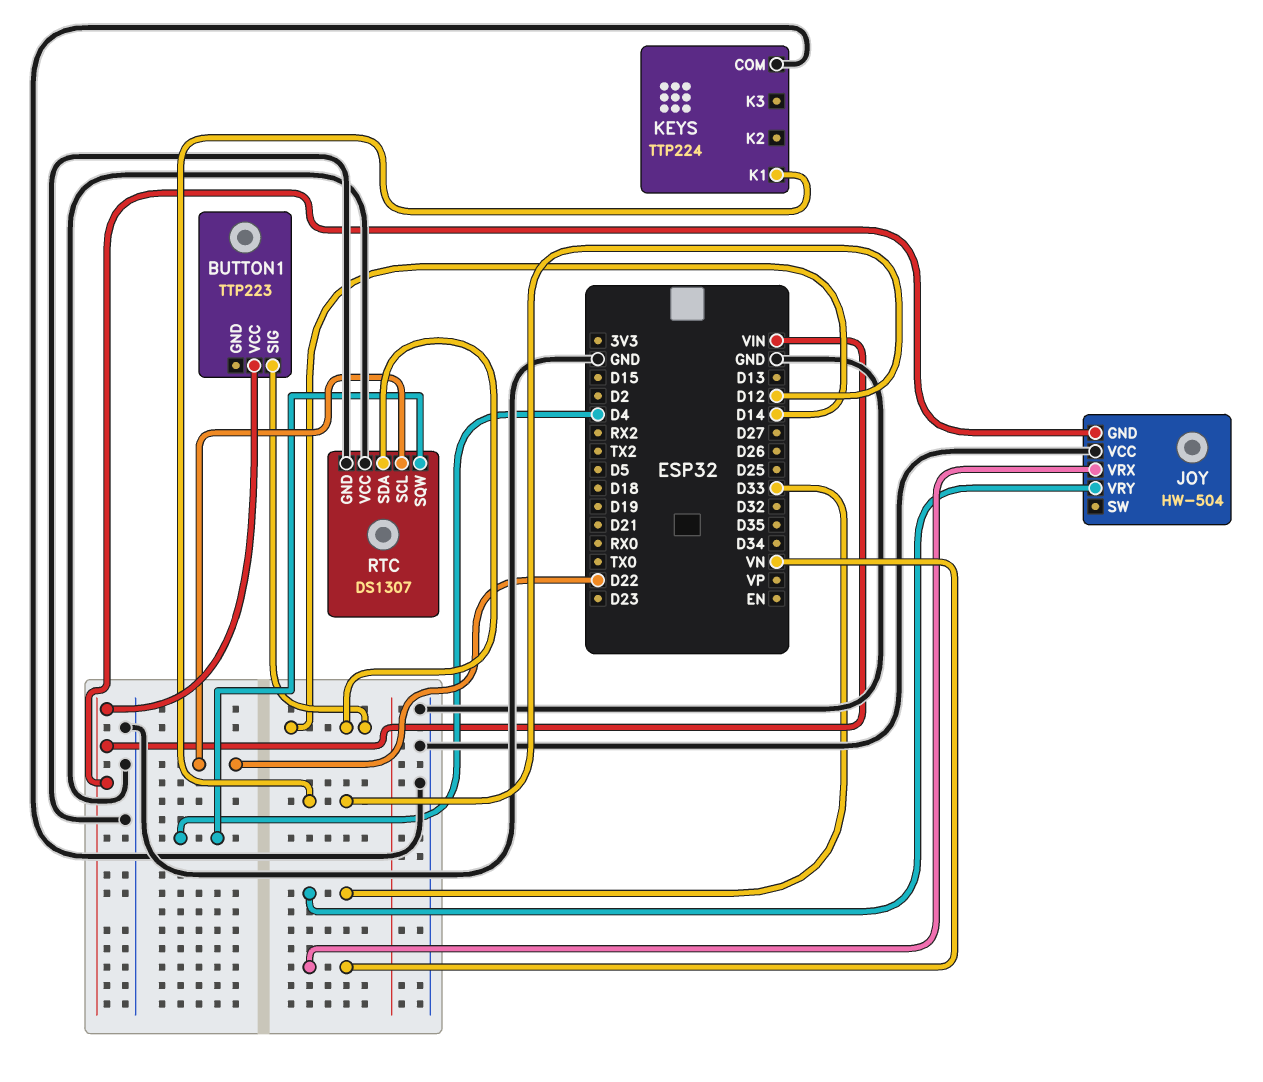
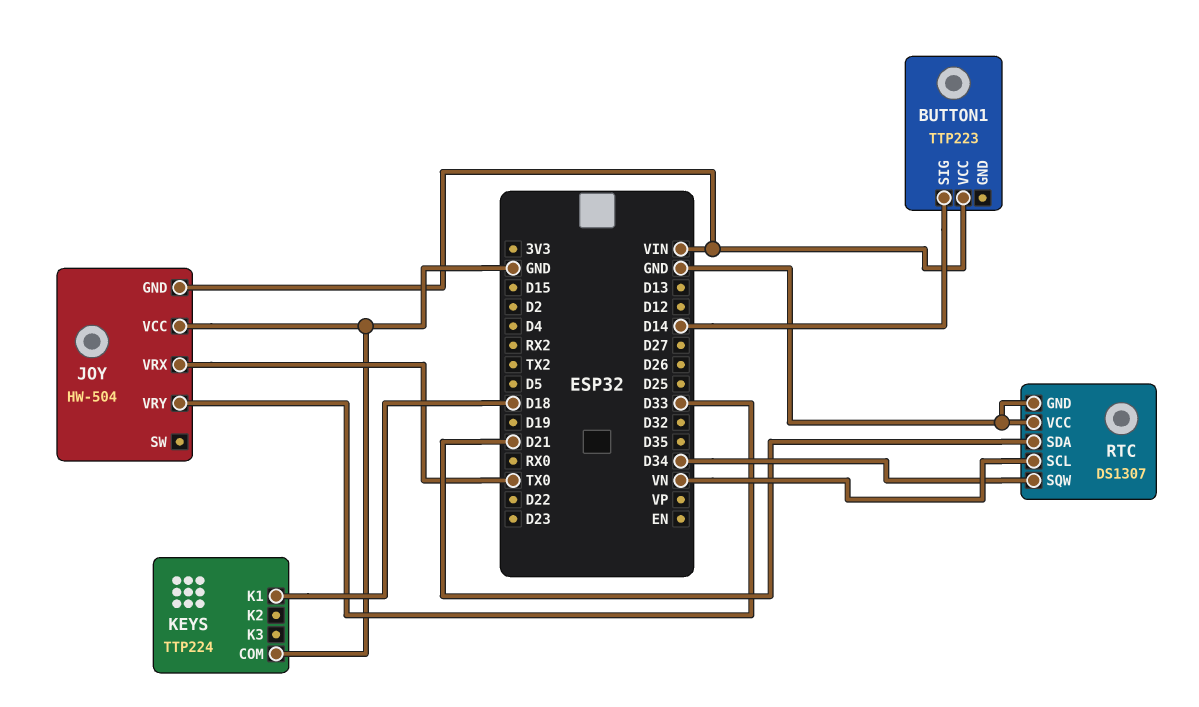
JOY pin VRX: VN -> TX0
KEYS pin K1: D12 -> D18
RTC pin SCL: D22 -> VN
RTC pin SDA: D14 -> D21
RTC pin SQW: D4 -> D34

